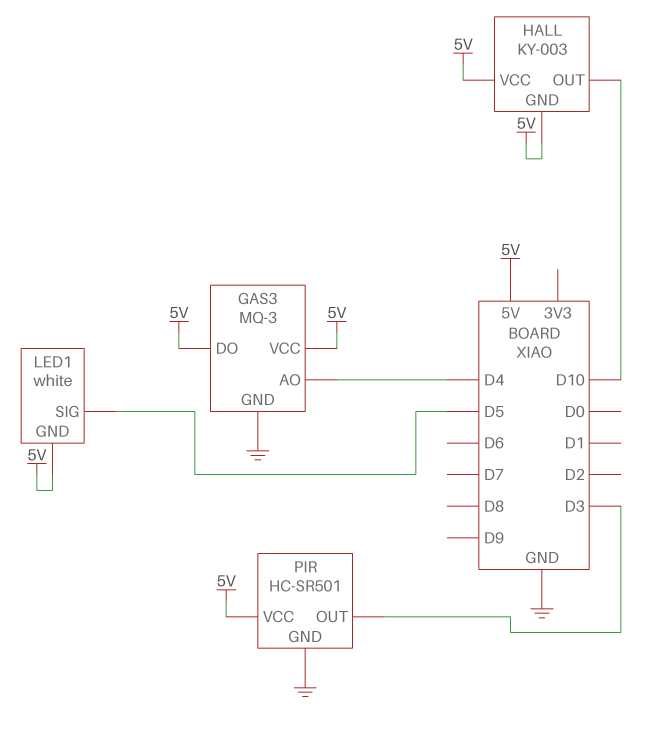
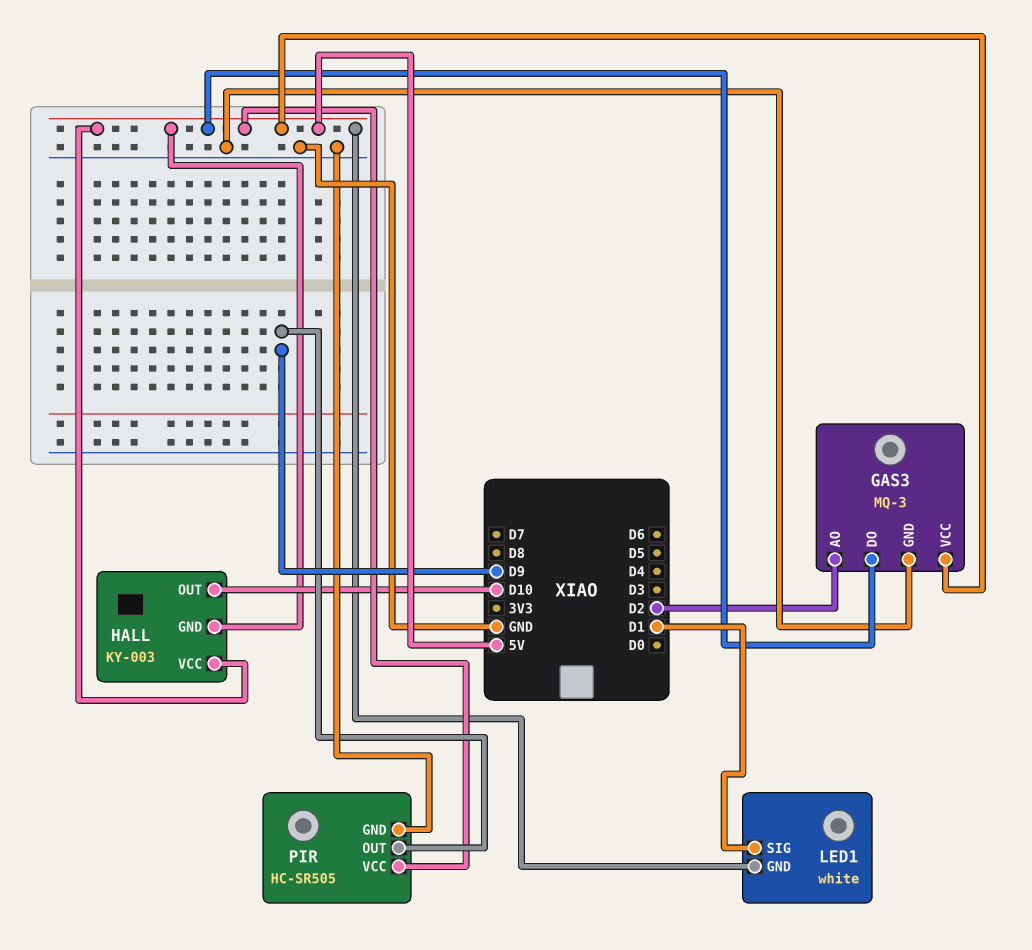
GAS3 pin AO: D4 -> D2
LED1 pin SIG: D5 -> D1
PIR: HC-SR501 -> HC-SR505
PIR pin OUT: D3 -> D9

